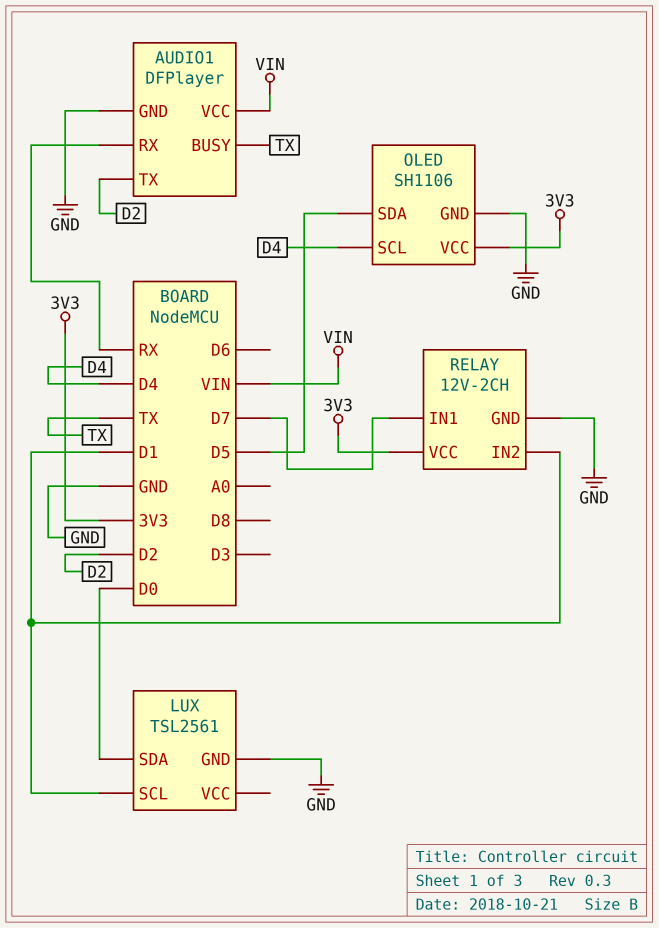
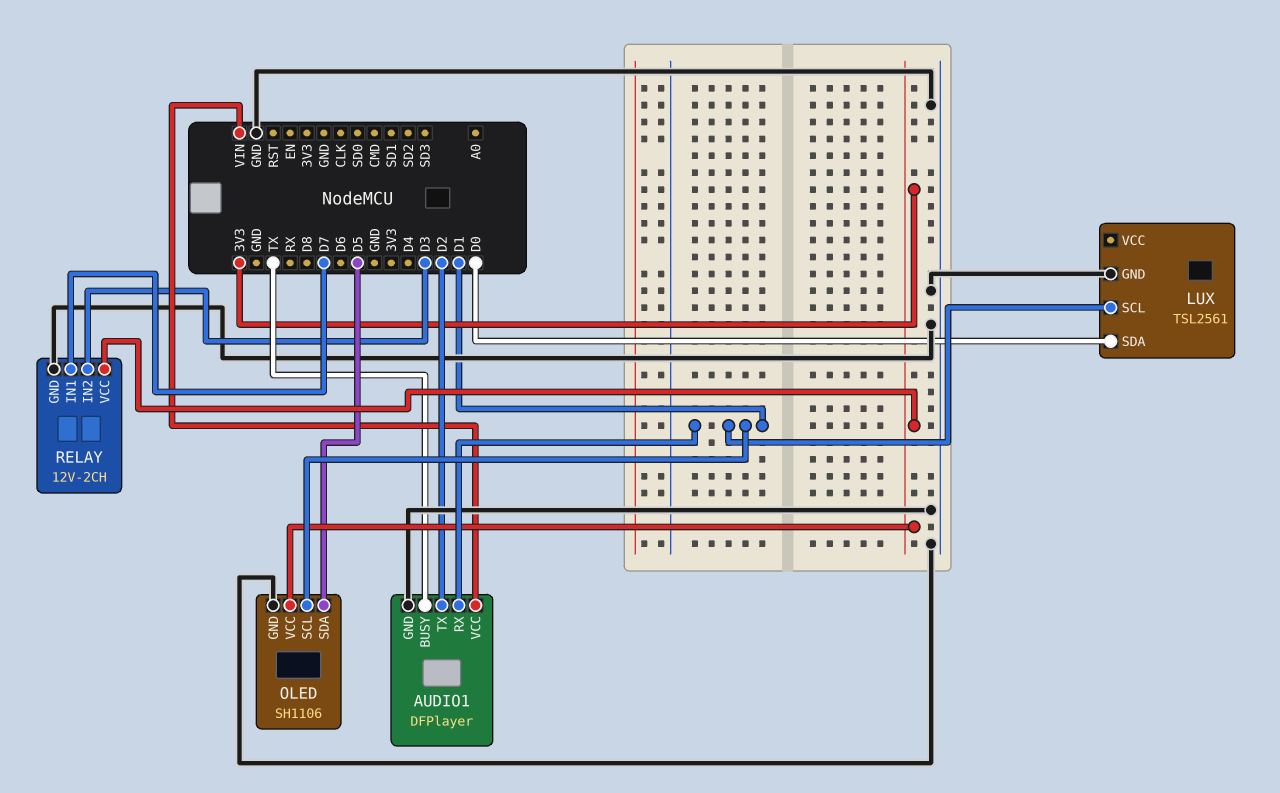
AUDIO1 pin RX: RX -> D1
OLED pin SCL: D4 -> D1
RELAY pin IN2: D1 -> D3

